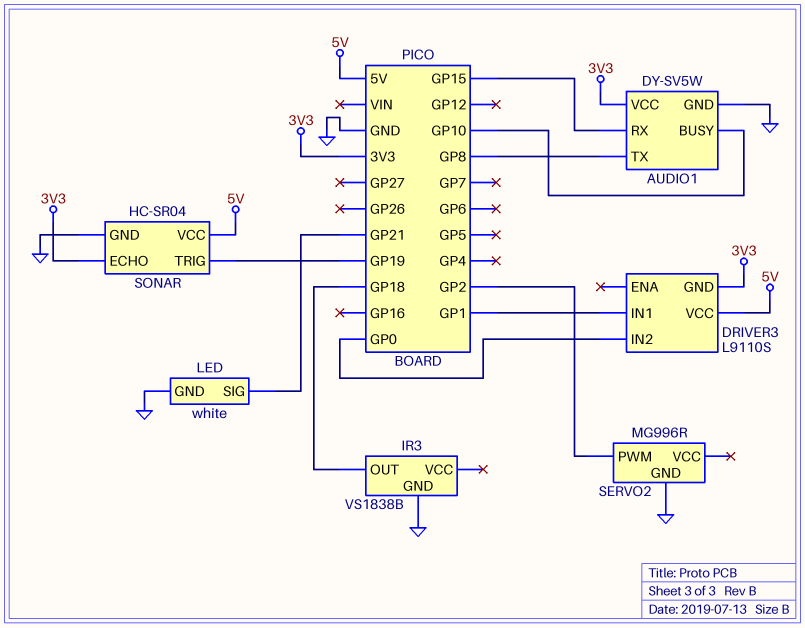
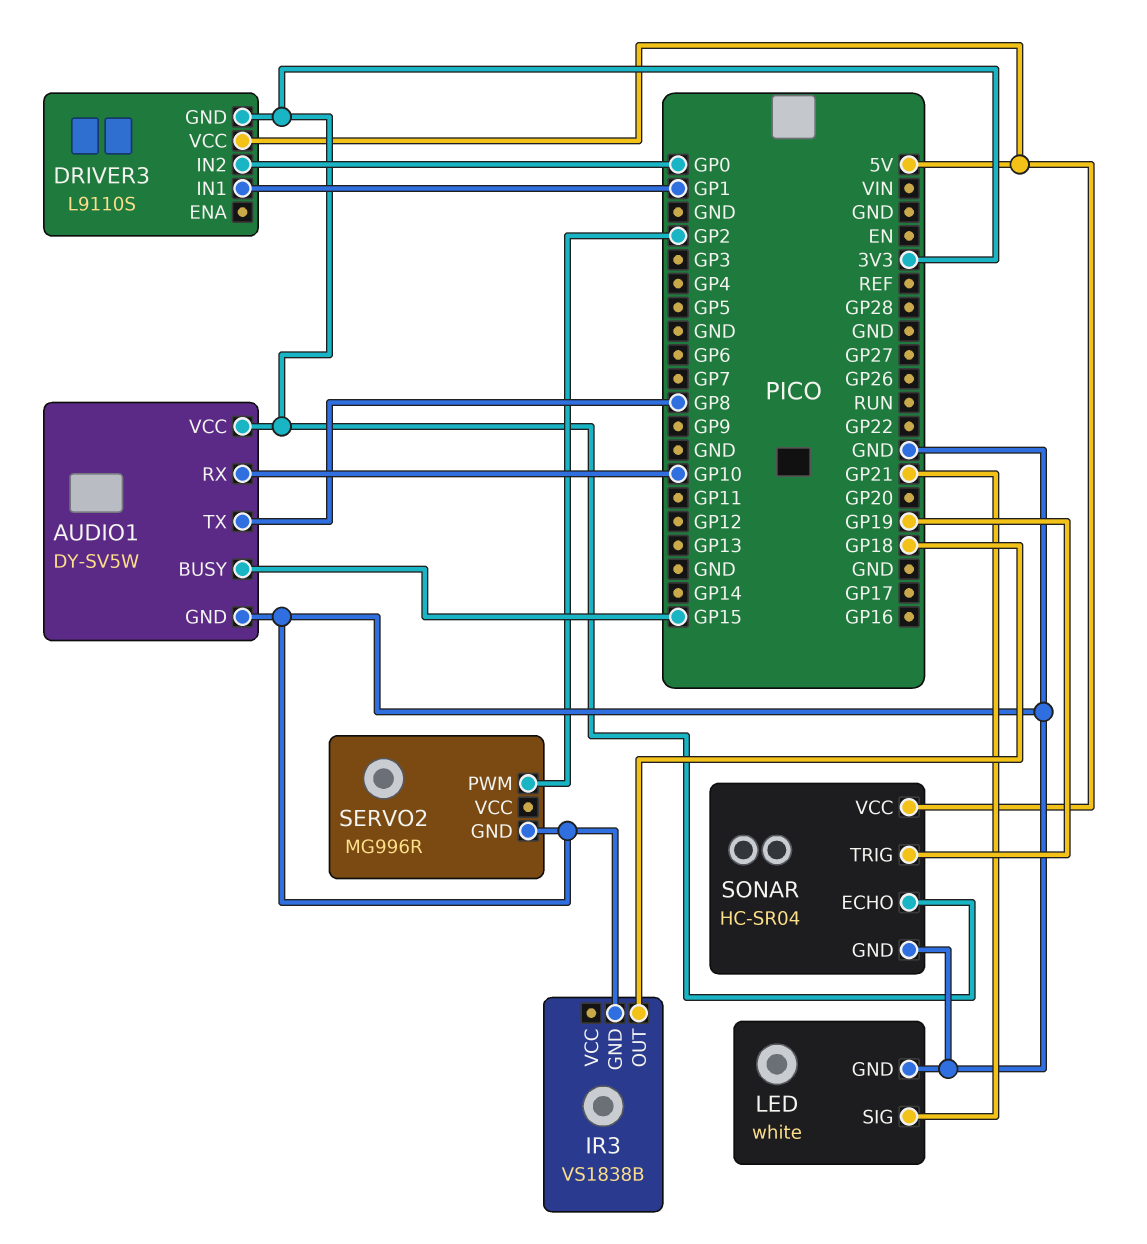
AUDIO1 pin BUSY: GP10 -> GP15
AUDIO1 pin RX: GP15 -> GP10

